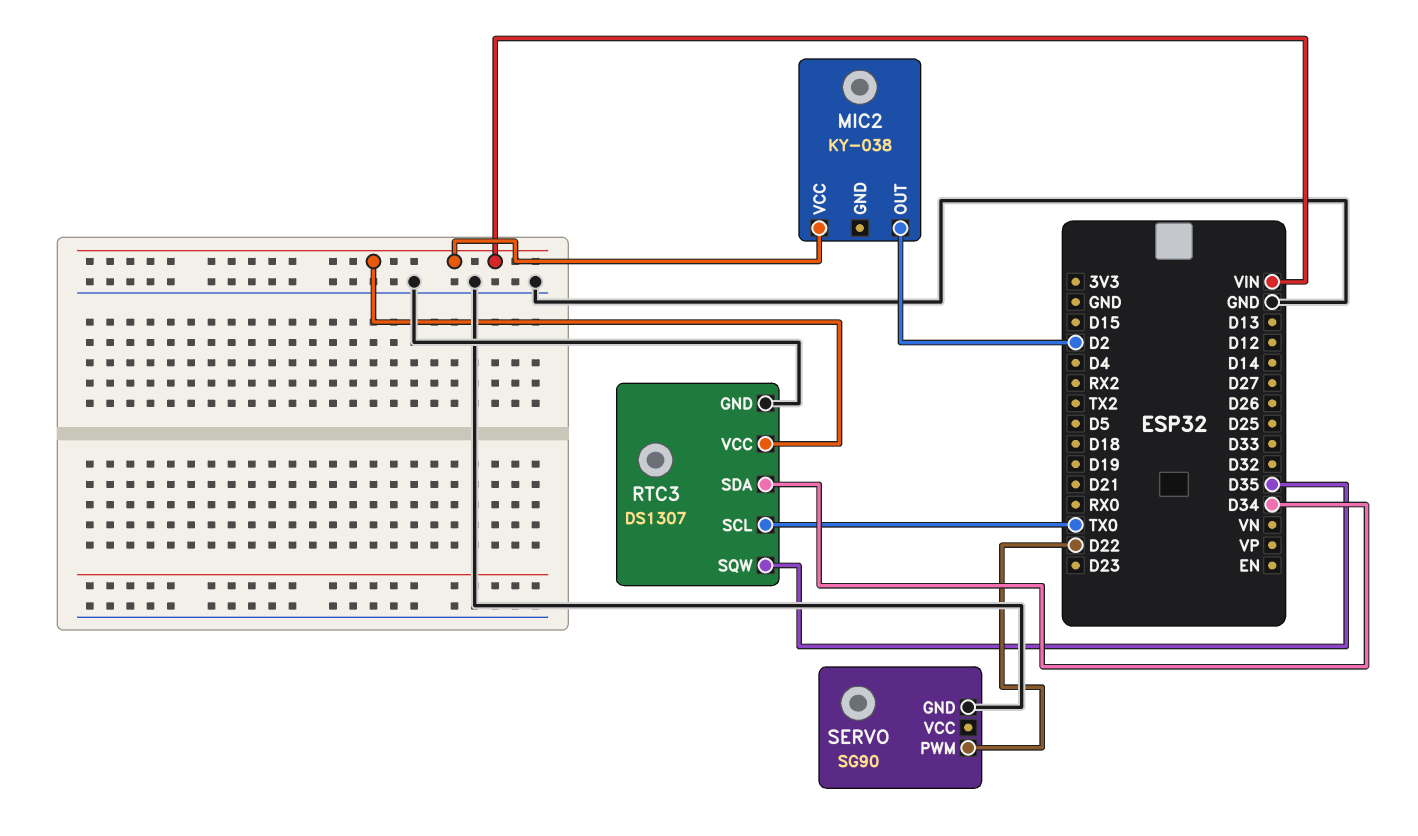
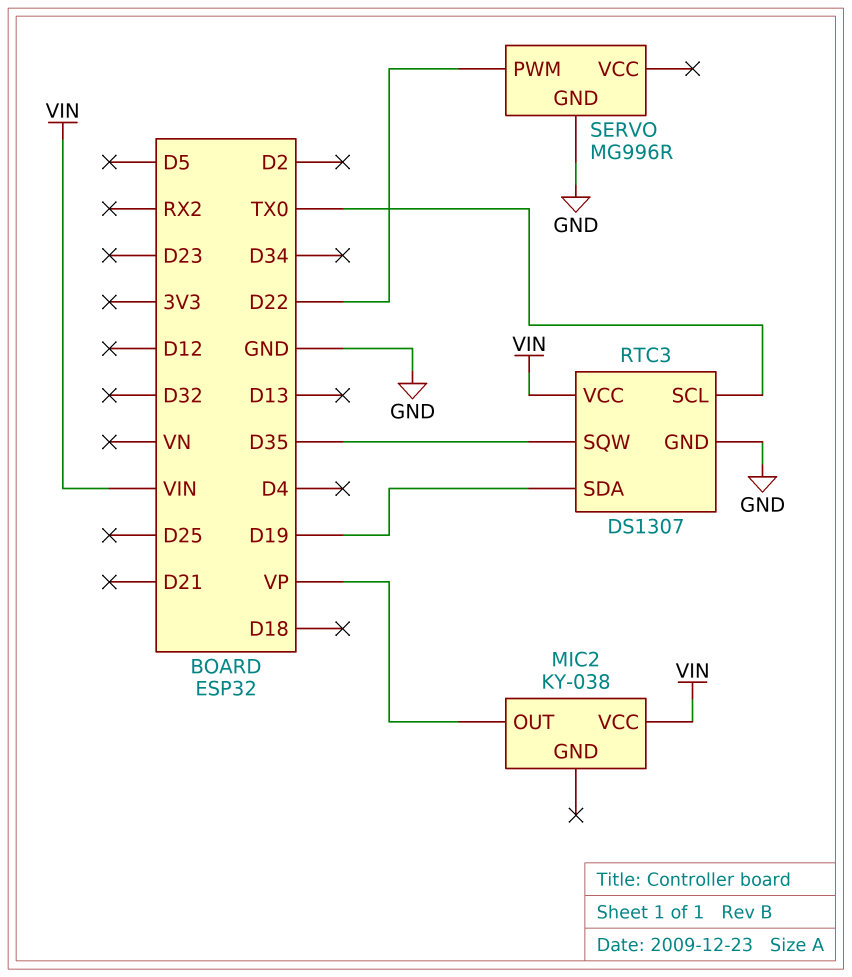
MIC2 pin OUT: D2 -> VP
RTC3 pin SDA: D34 -> D19
SERVO: SG90 -> MG996R

